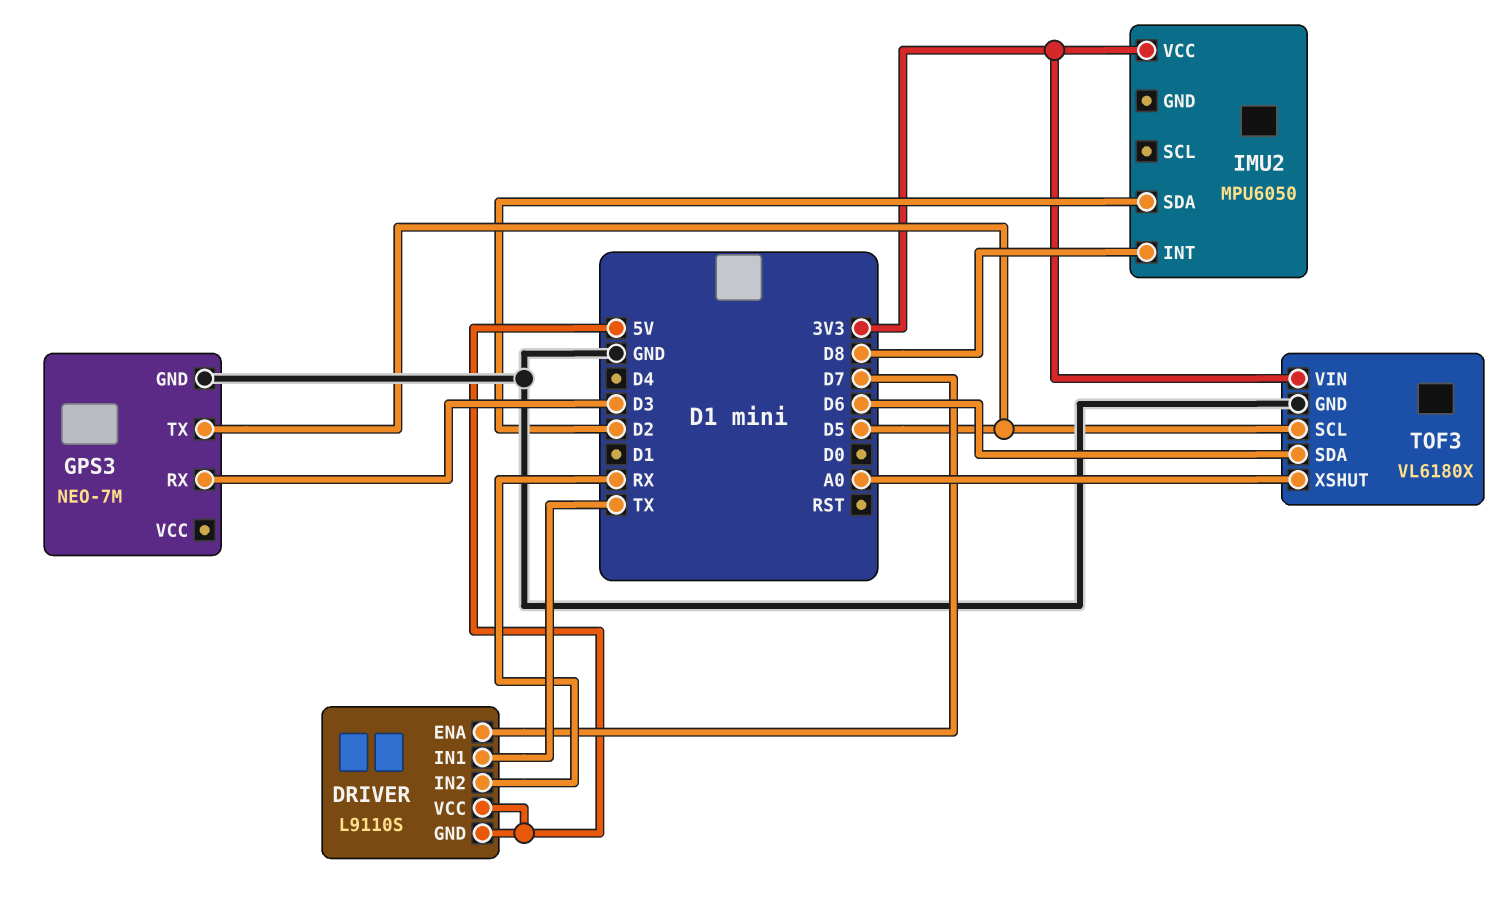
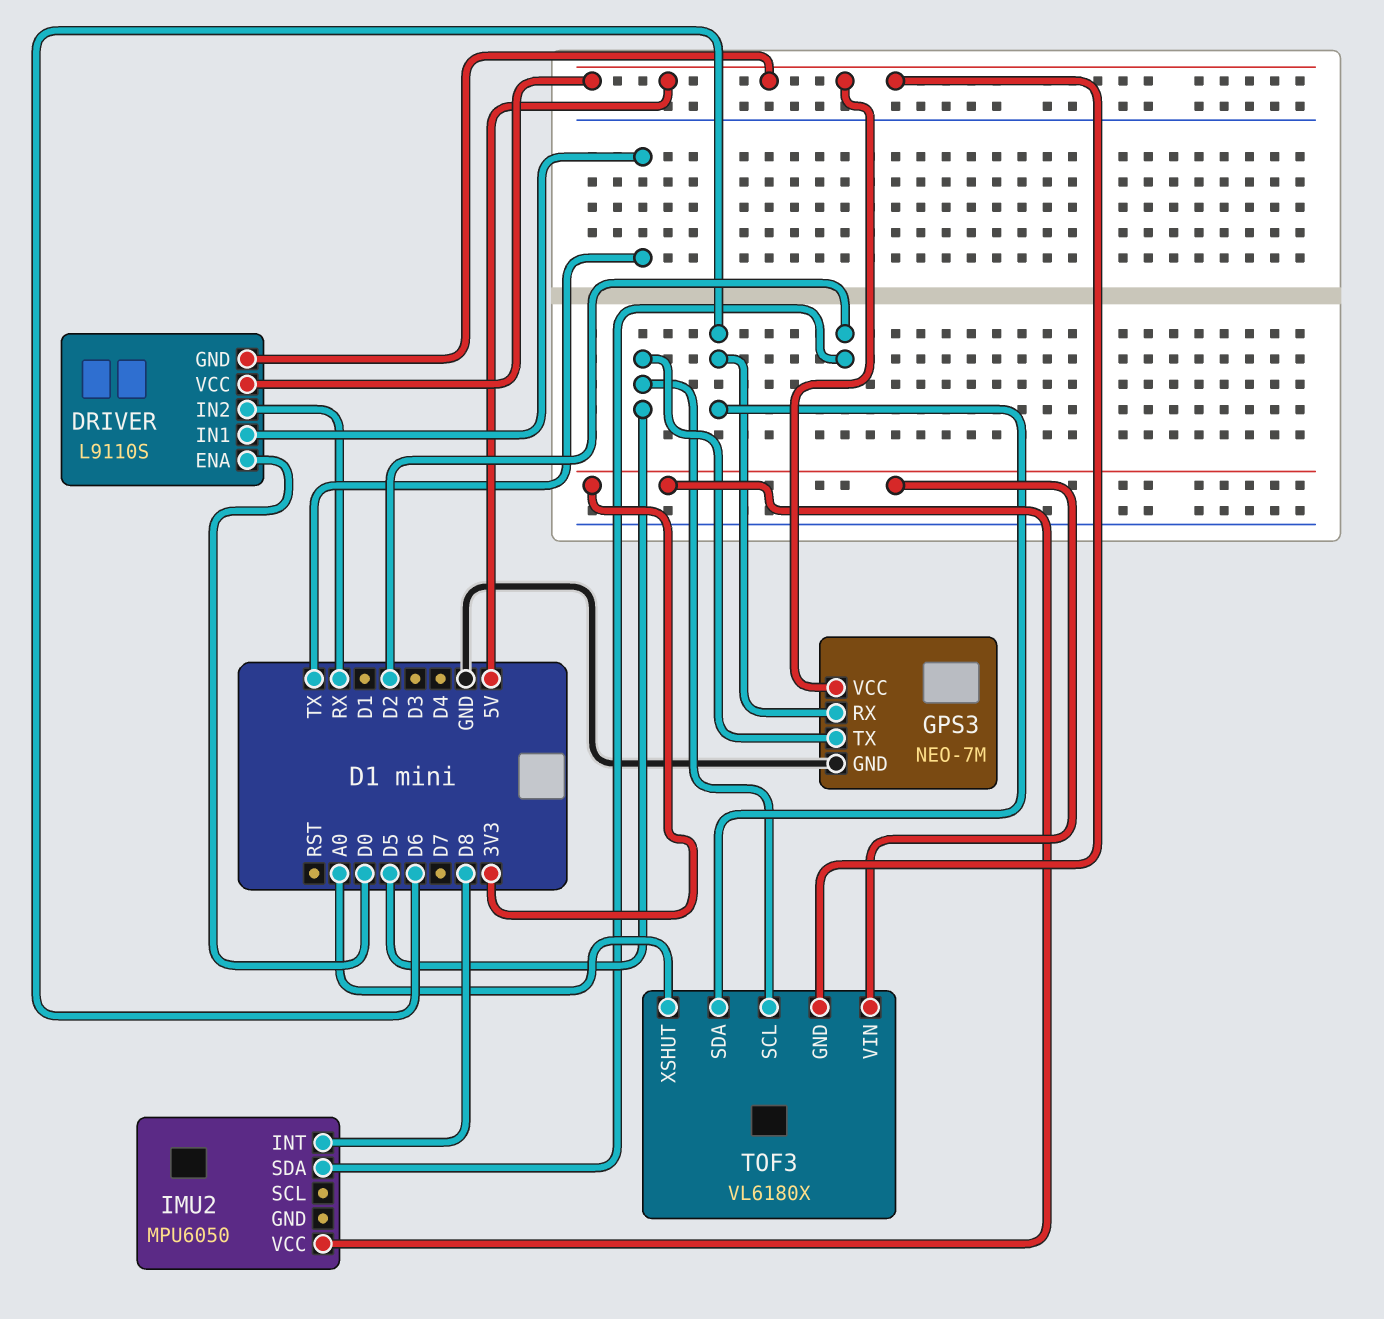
DRIVER pin ENA: D7 -> D0
GPS3 pin RX: D3 -> D6
GPS3 pin VCC: none -> 5V
TOF3 pin GND: GND -> 5V

